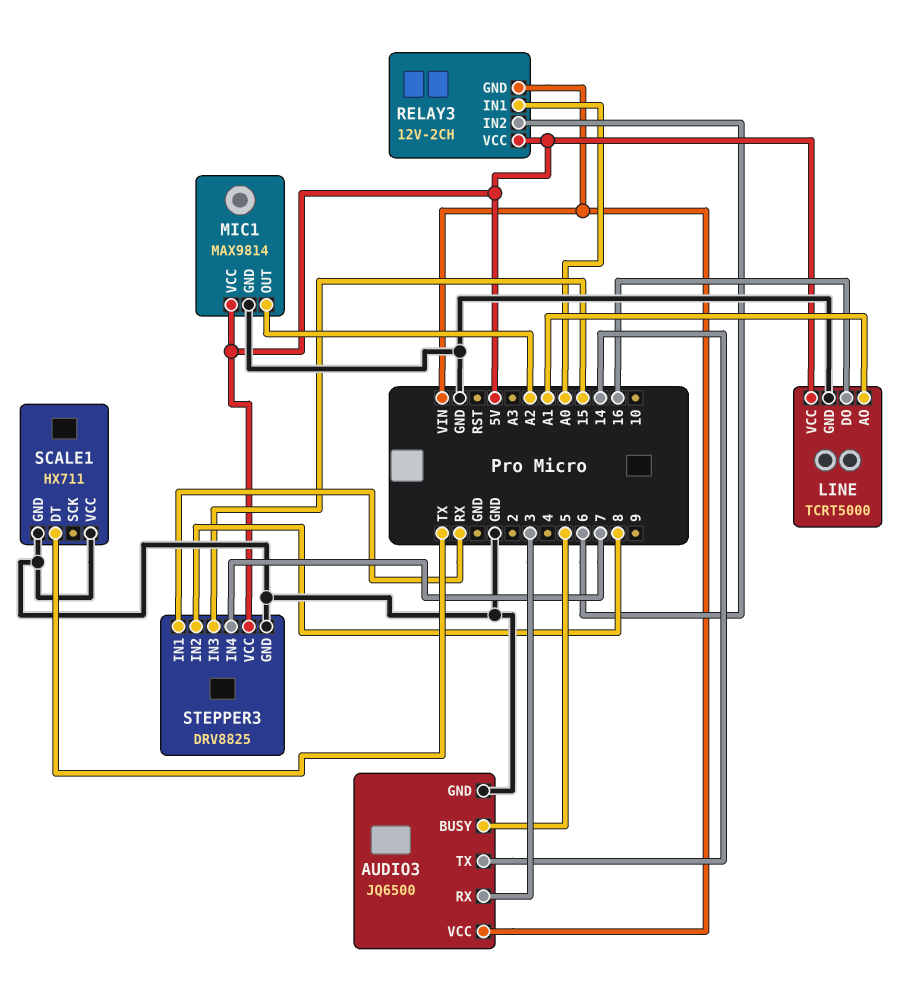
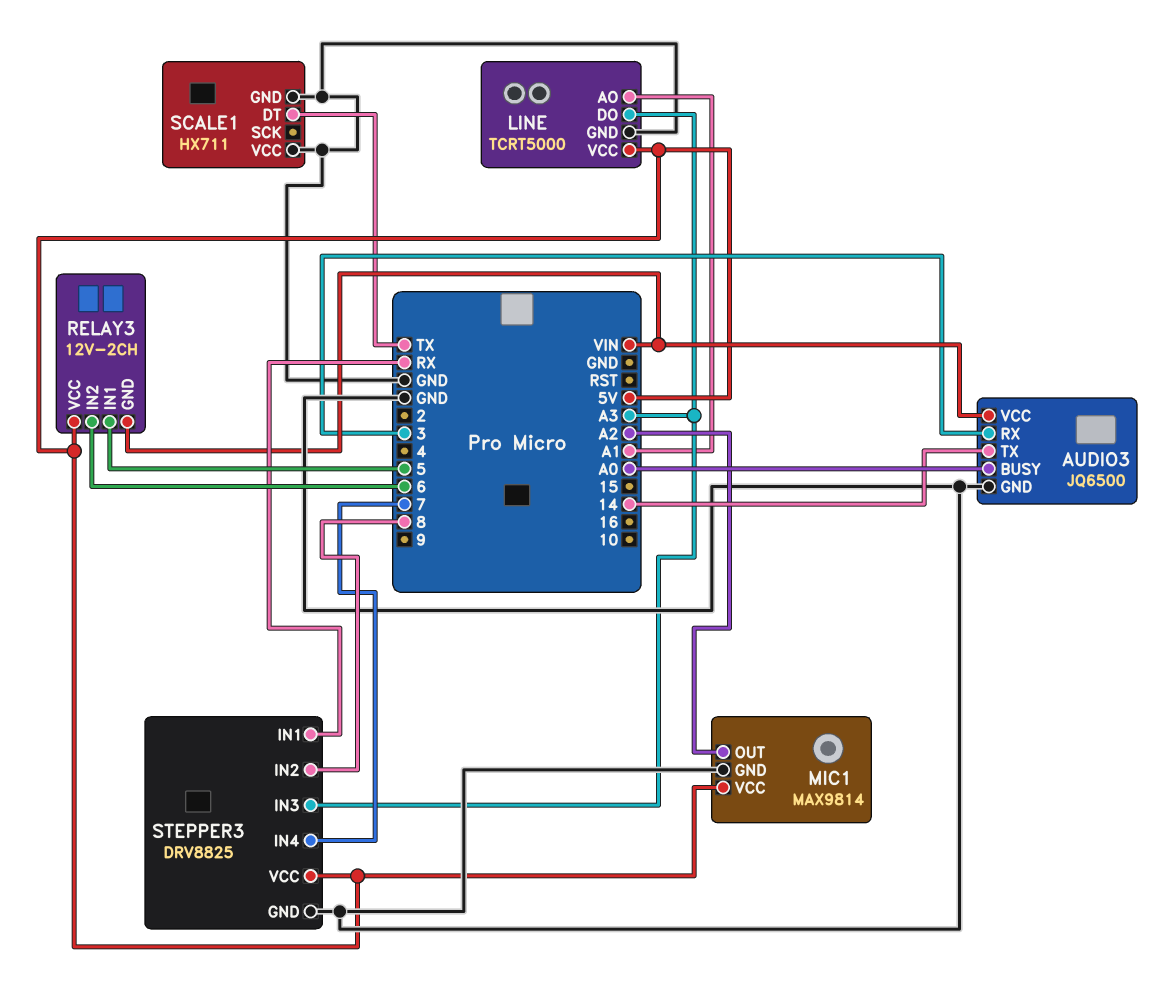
AUDIO3 pin BUSY: 5 -> A0
LINE pin DO: 16 -> A3
RELAY3 pin IN1: A0 -> 5
STEPPER3 pin IN3: 15 -> A3

